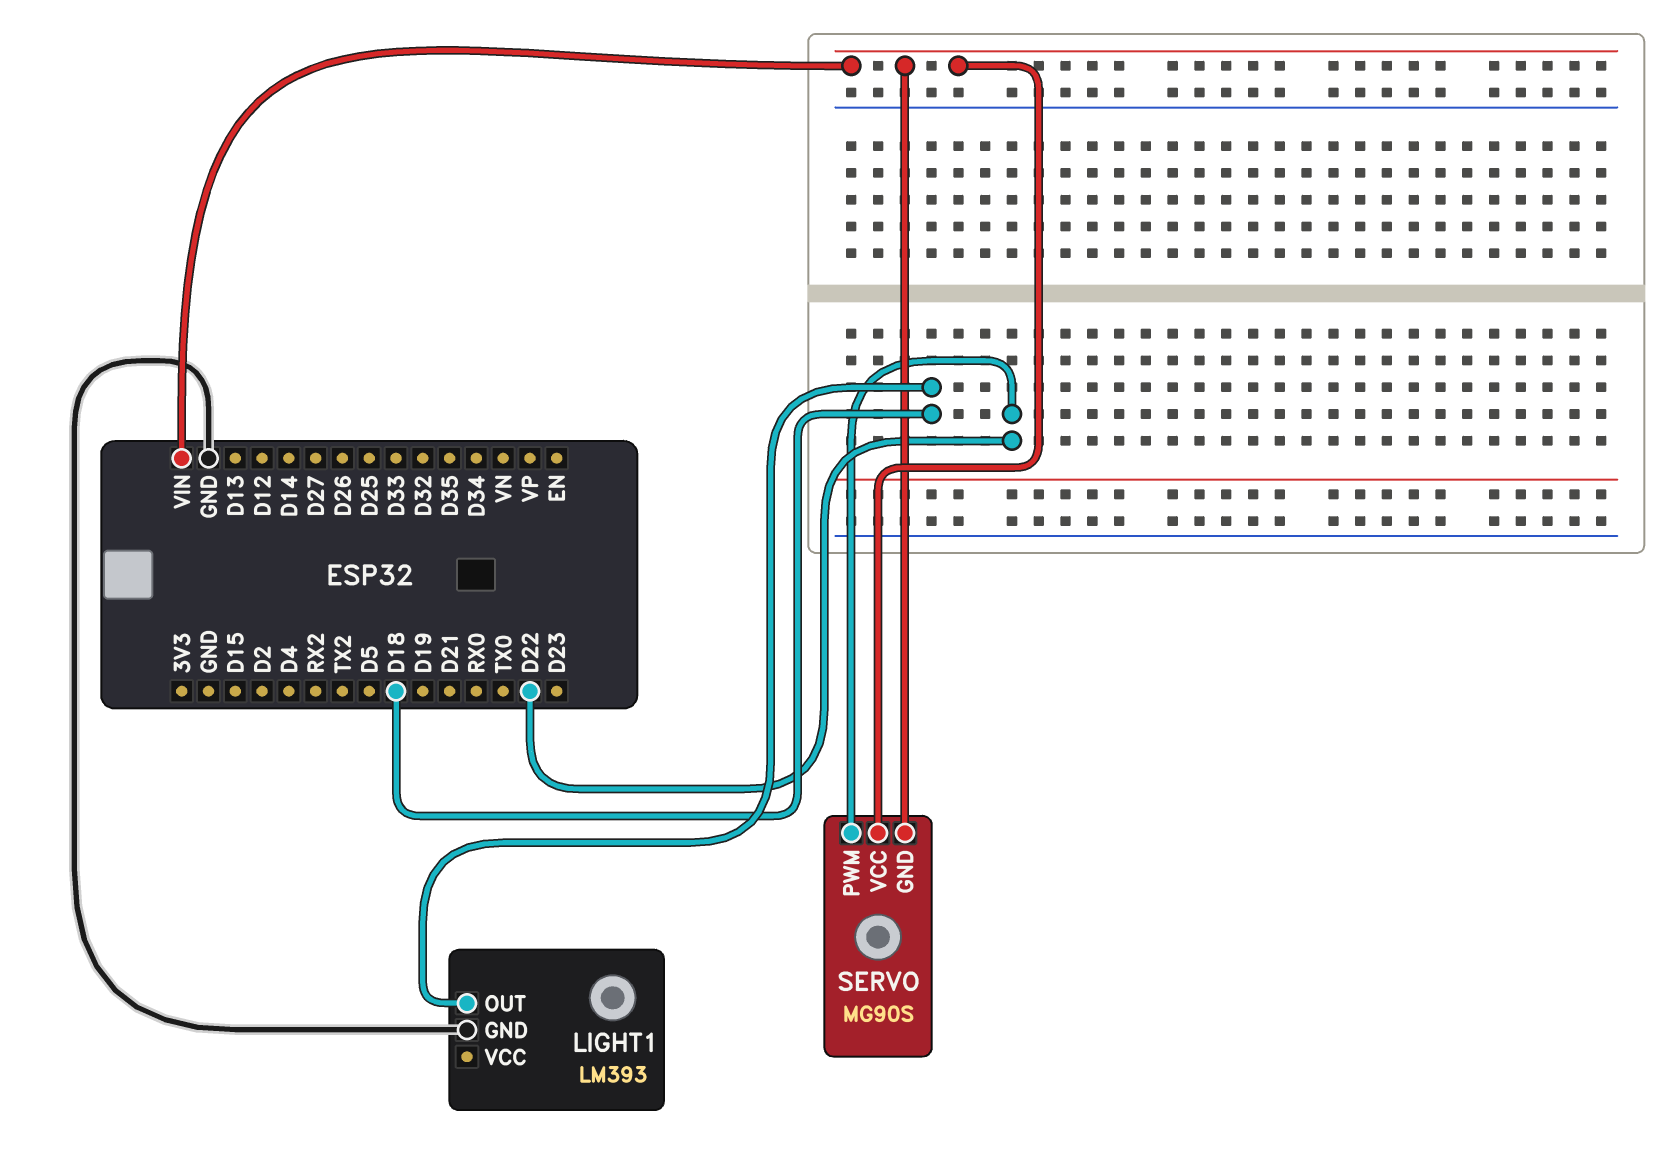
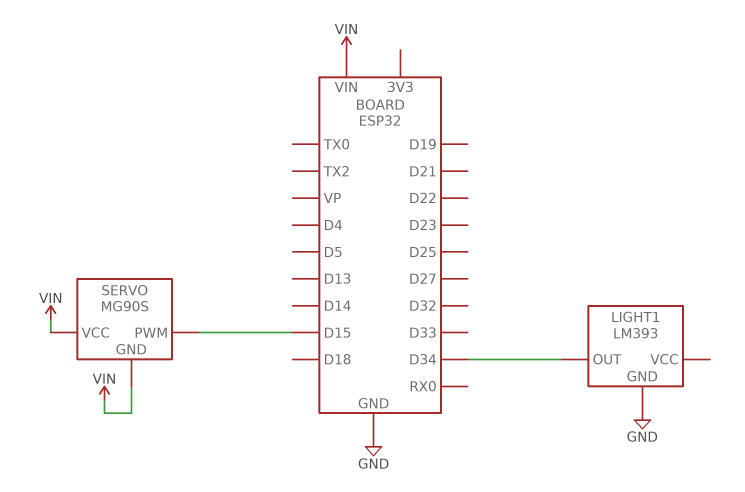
LIGHT1 pin OUT: D18 -> D34
SERVO pin PWM: D22 -> D15

